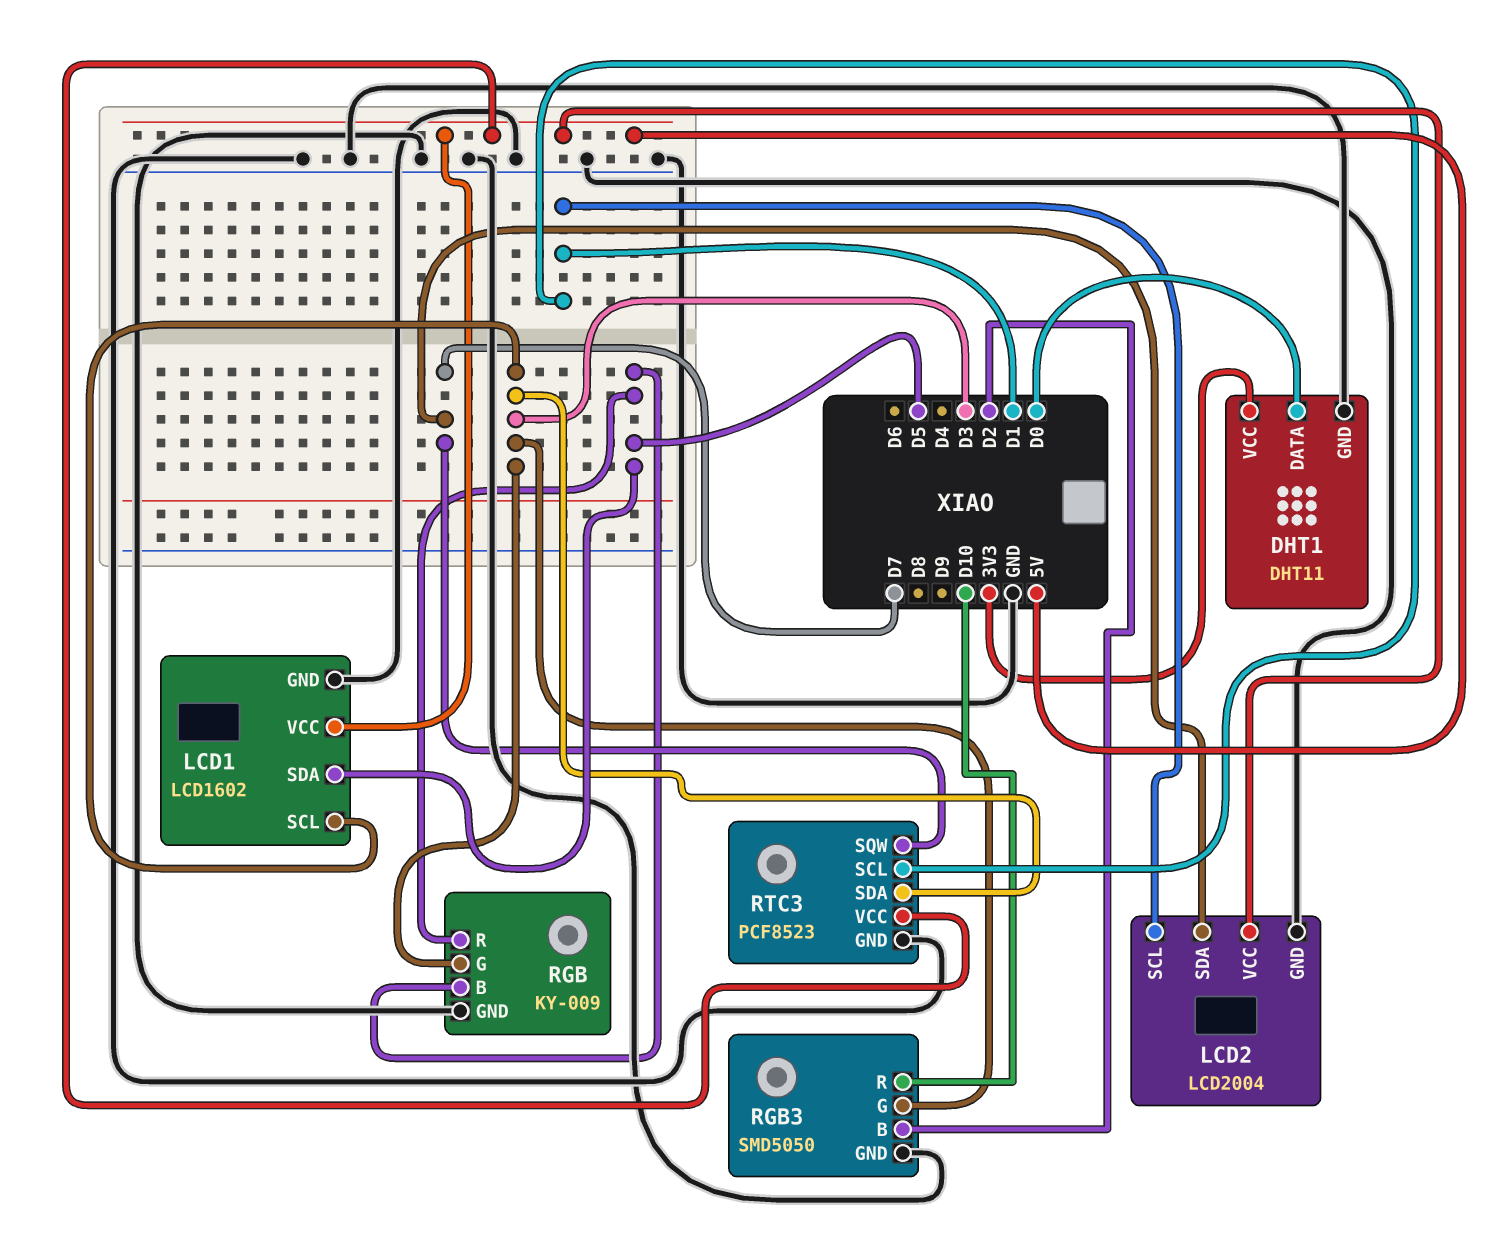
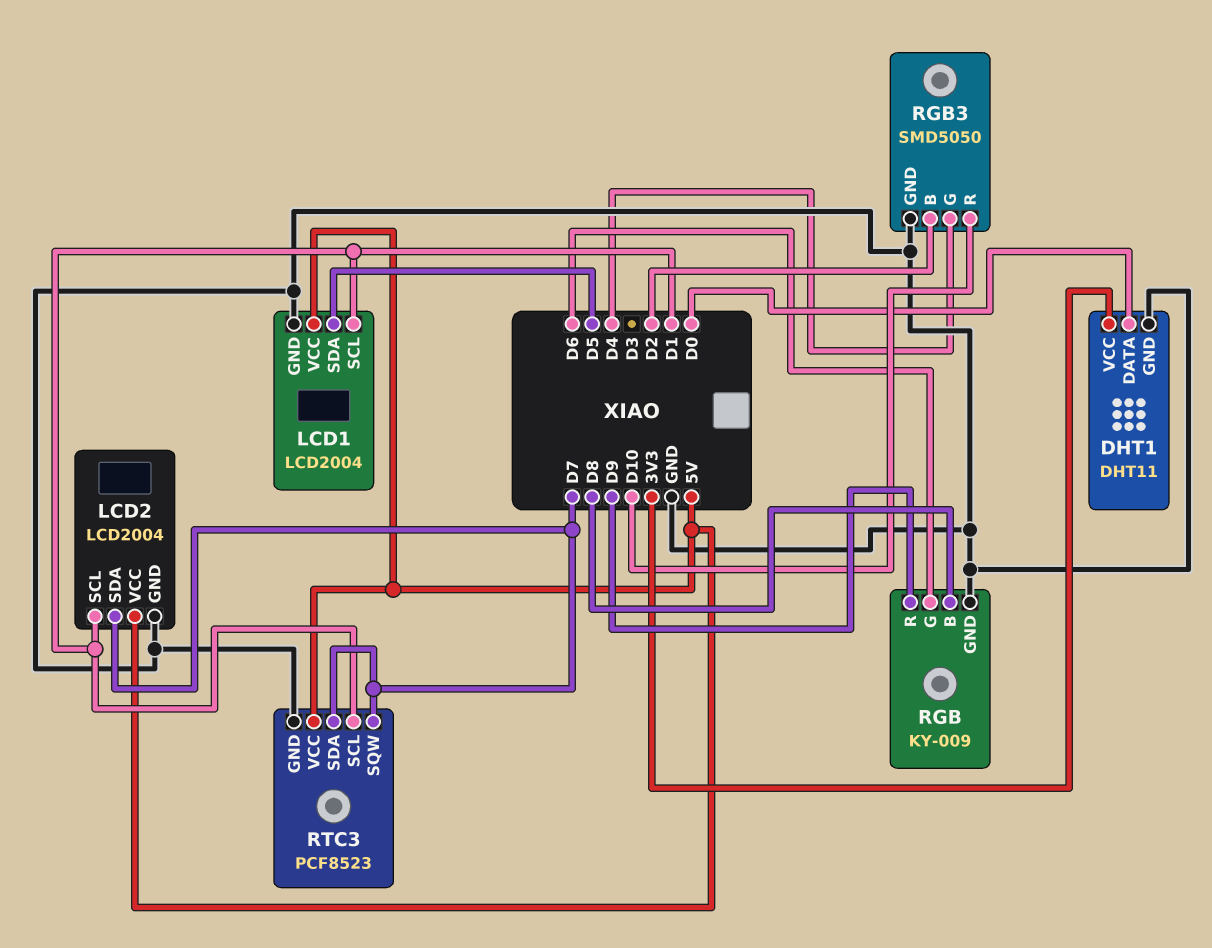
LCD1: LCD1602 -> LCD2004
LCD1 pin SCL: D3 -> D1
RGB pin B: D5 -> D8
RGB pin G: D3 -> D6
RGB pin R: D5 -> D9
RGB3 pin G: D3 -> D4
RTC3 pin SDA: D3 -> D7

